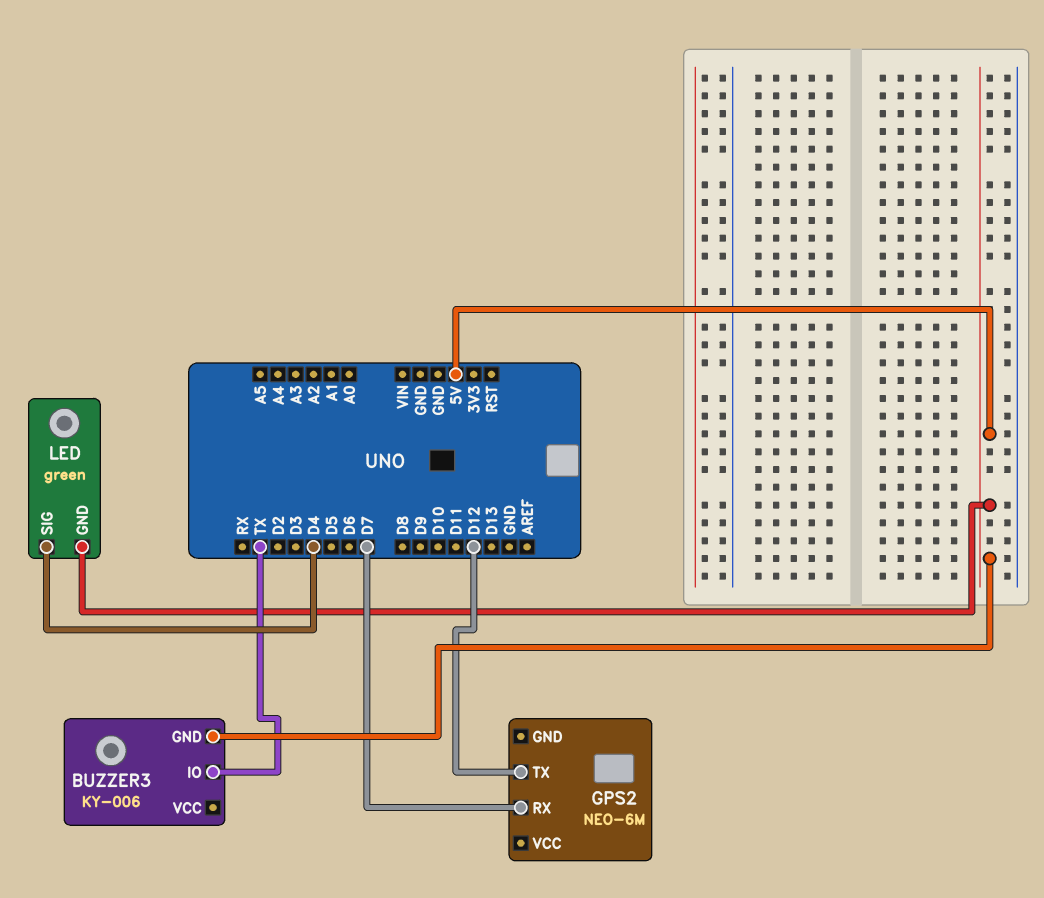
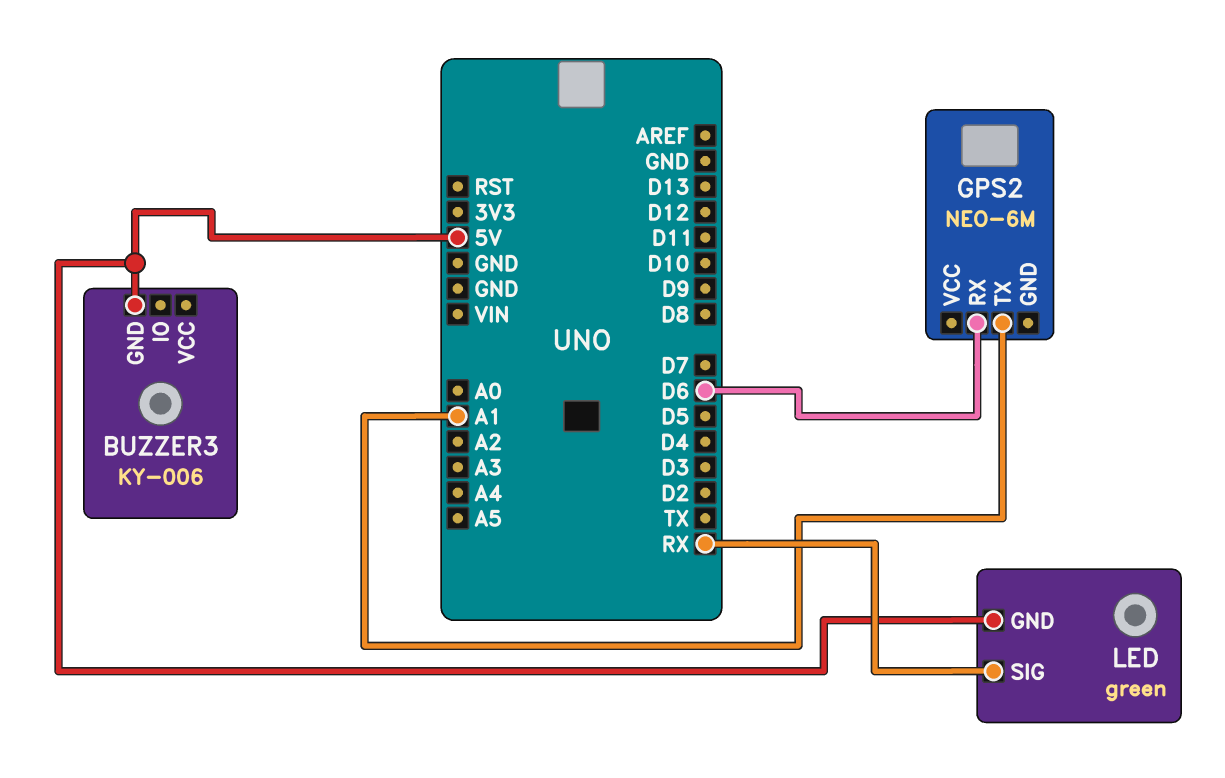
BUZZER3 pin IO: TX -> none
GPS2 pin RX: D7 -> D6
GPS2 pin TX: D12 -> A1
LED pin SIG: D4 -> RX

